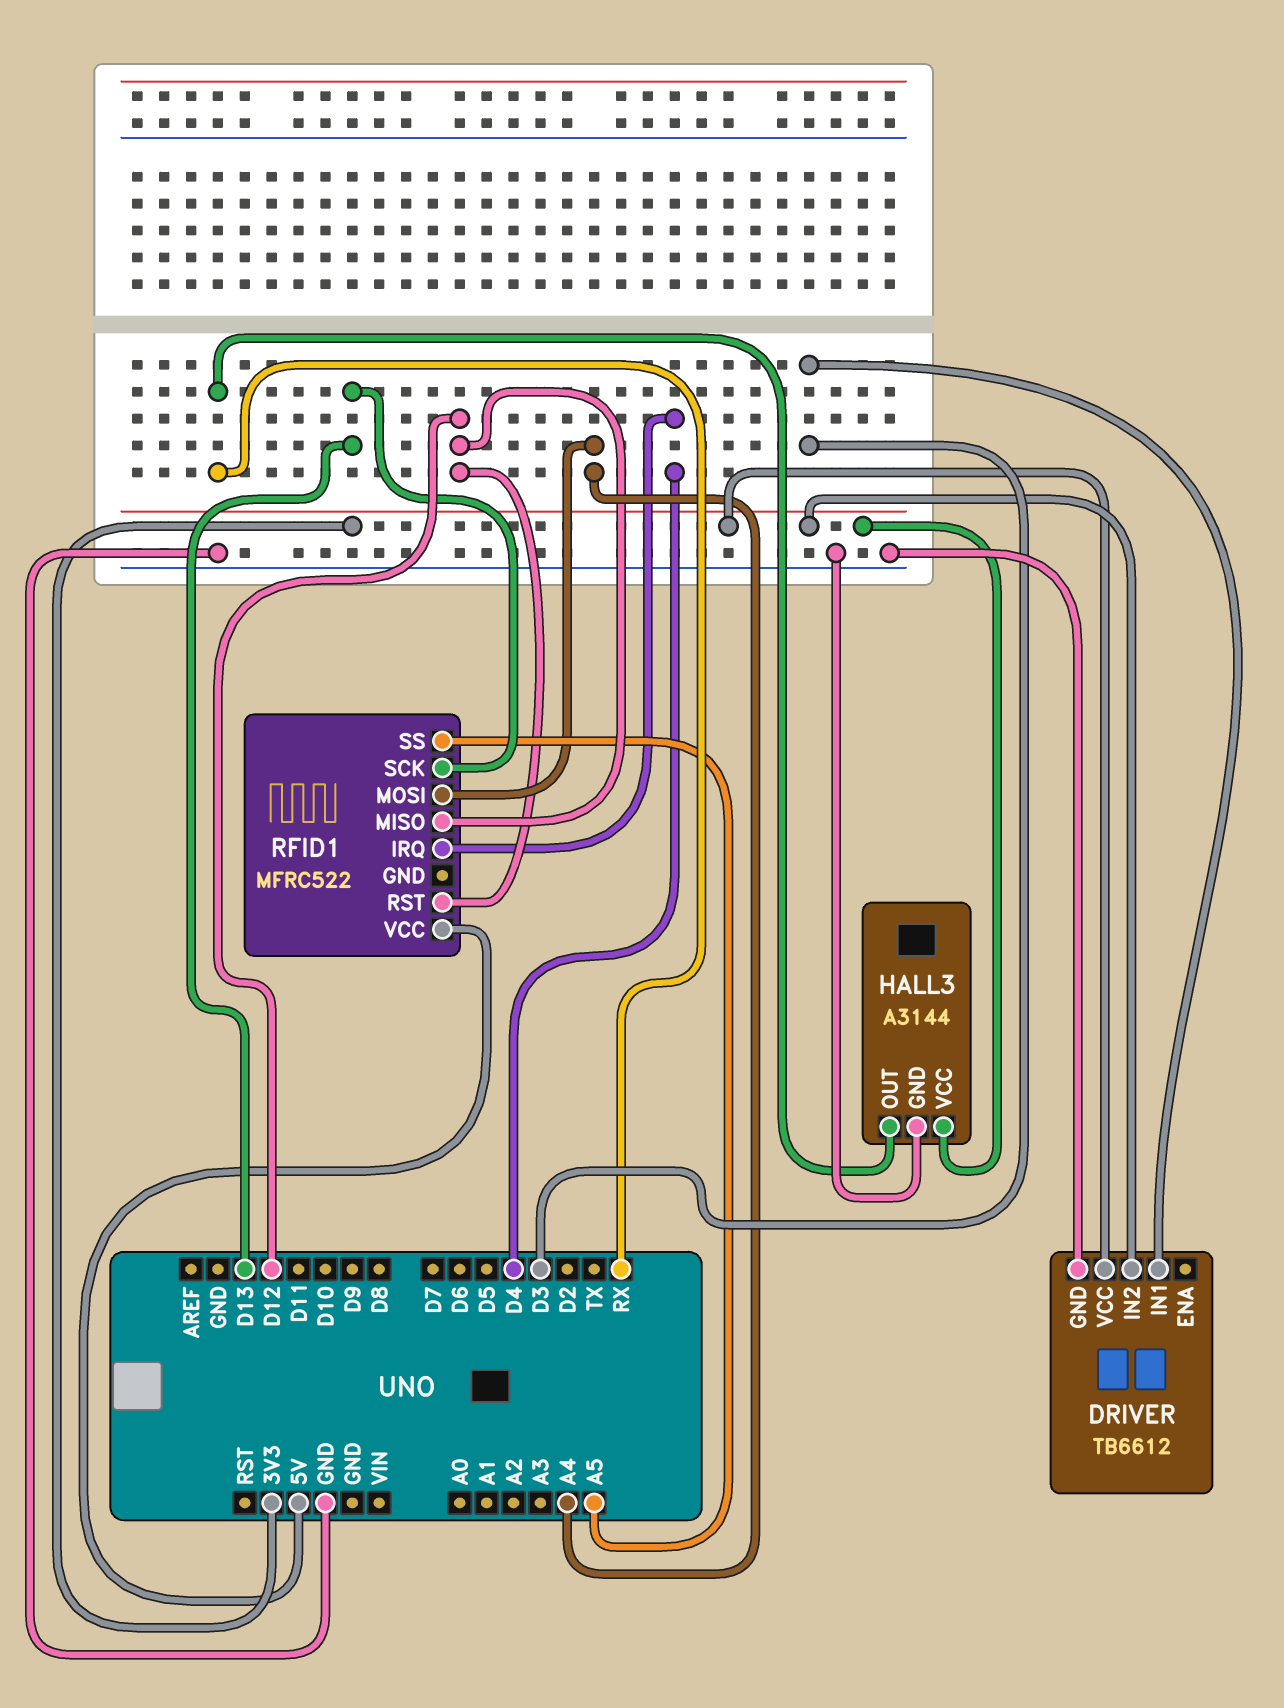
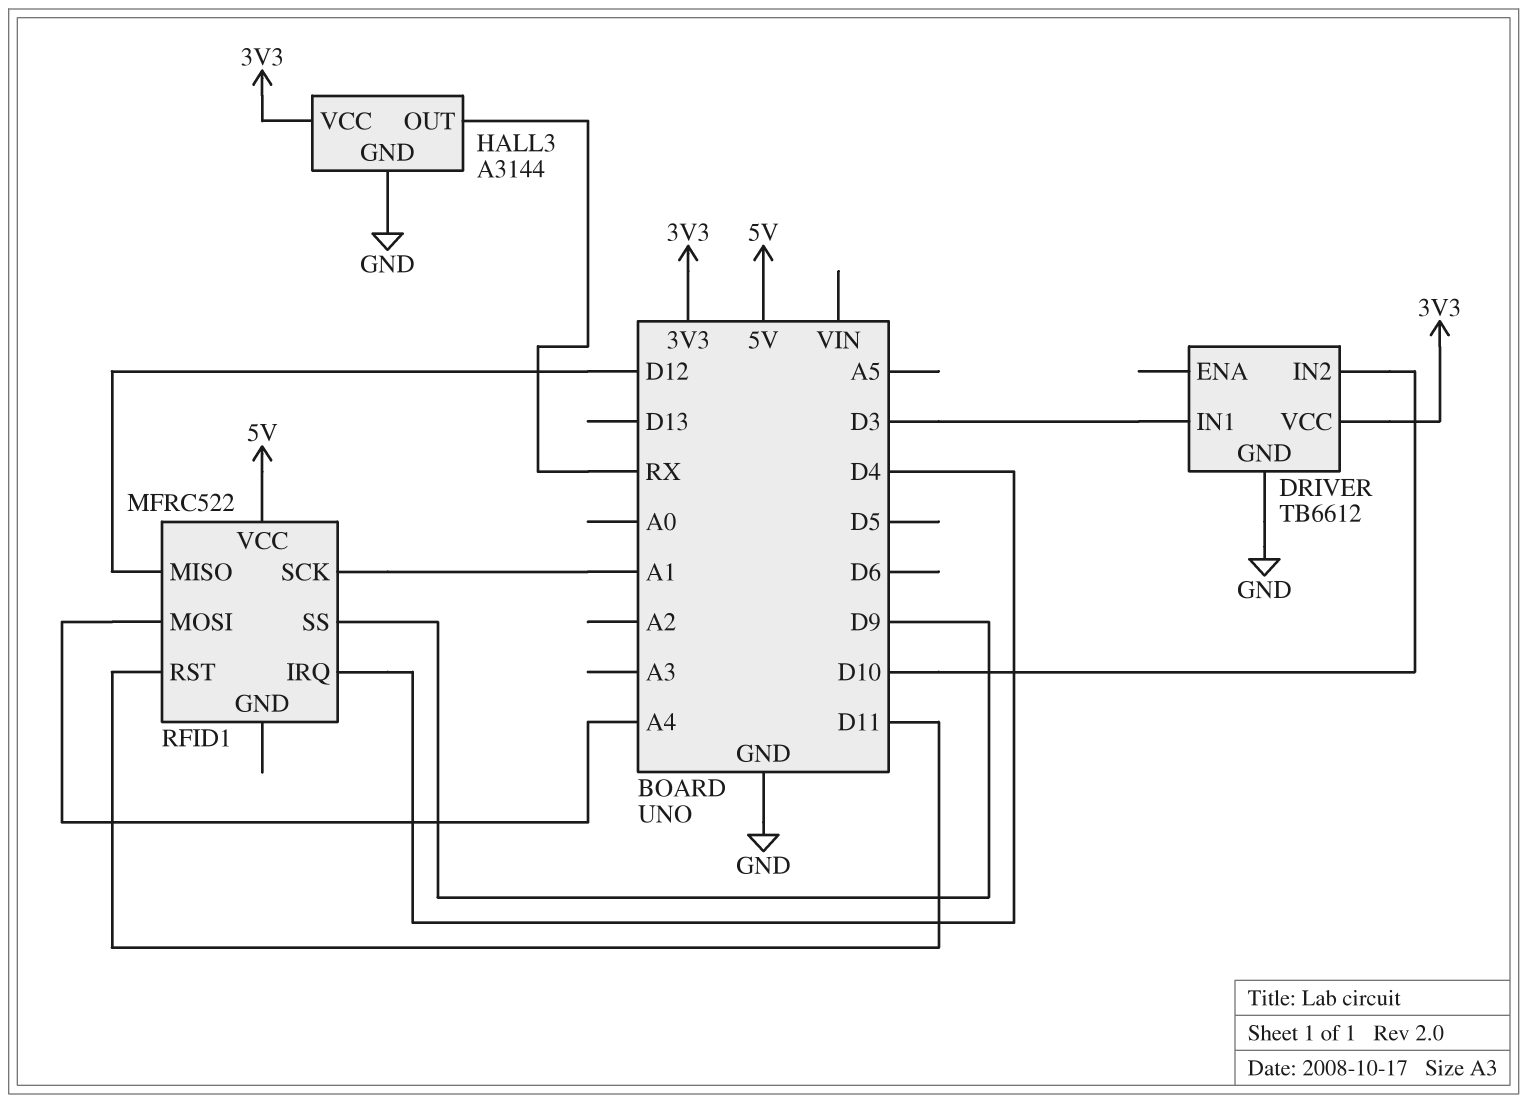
DRIVER pin IN2: 3V3 -> D10
RFID1 pin RST: D12 -> D11
RFID1 pin SCK: D13 -> A1
RFID1 pin SS: A5 -> D9

